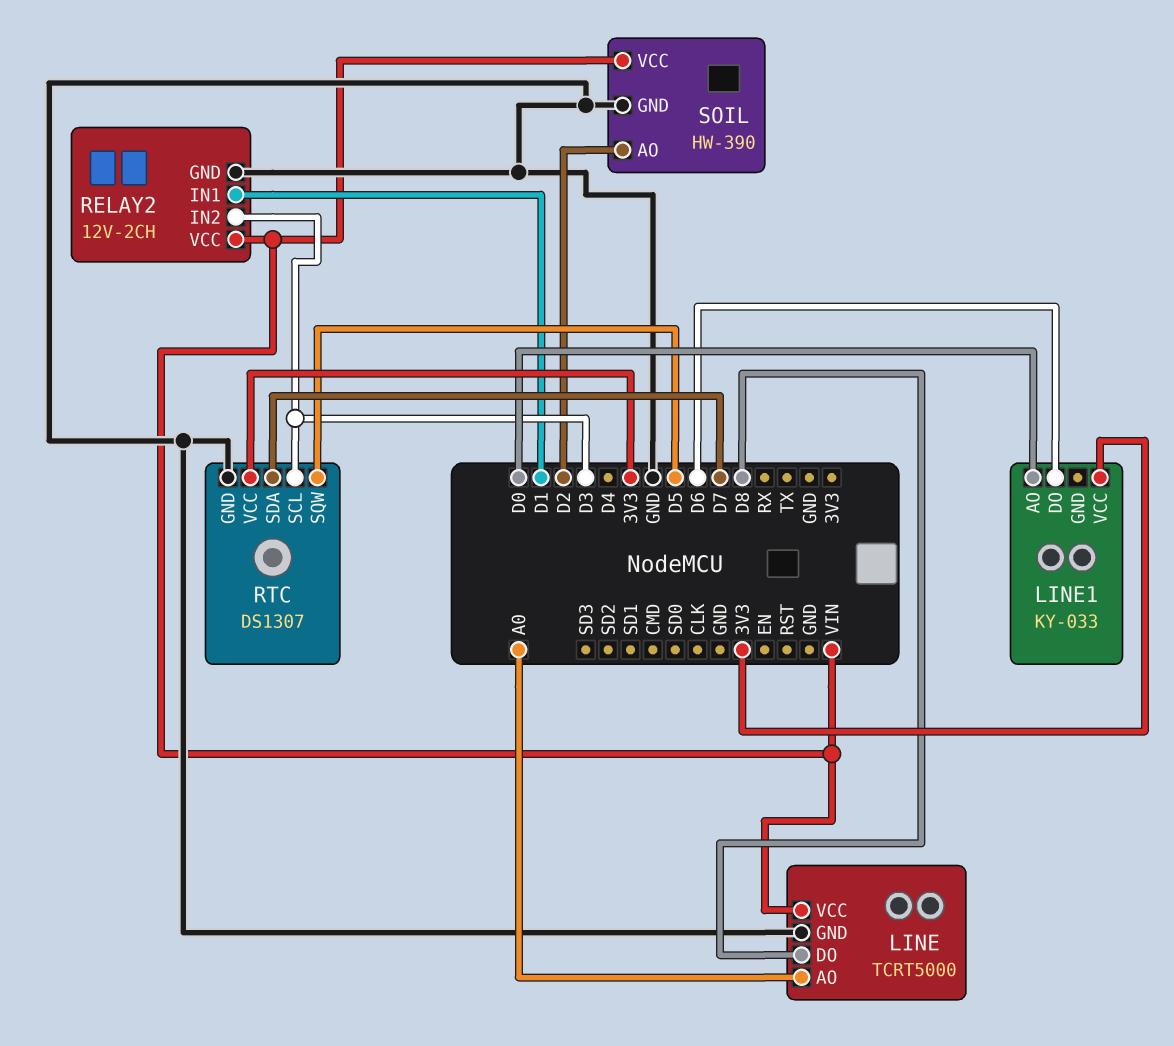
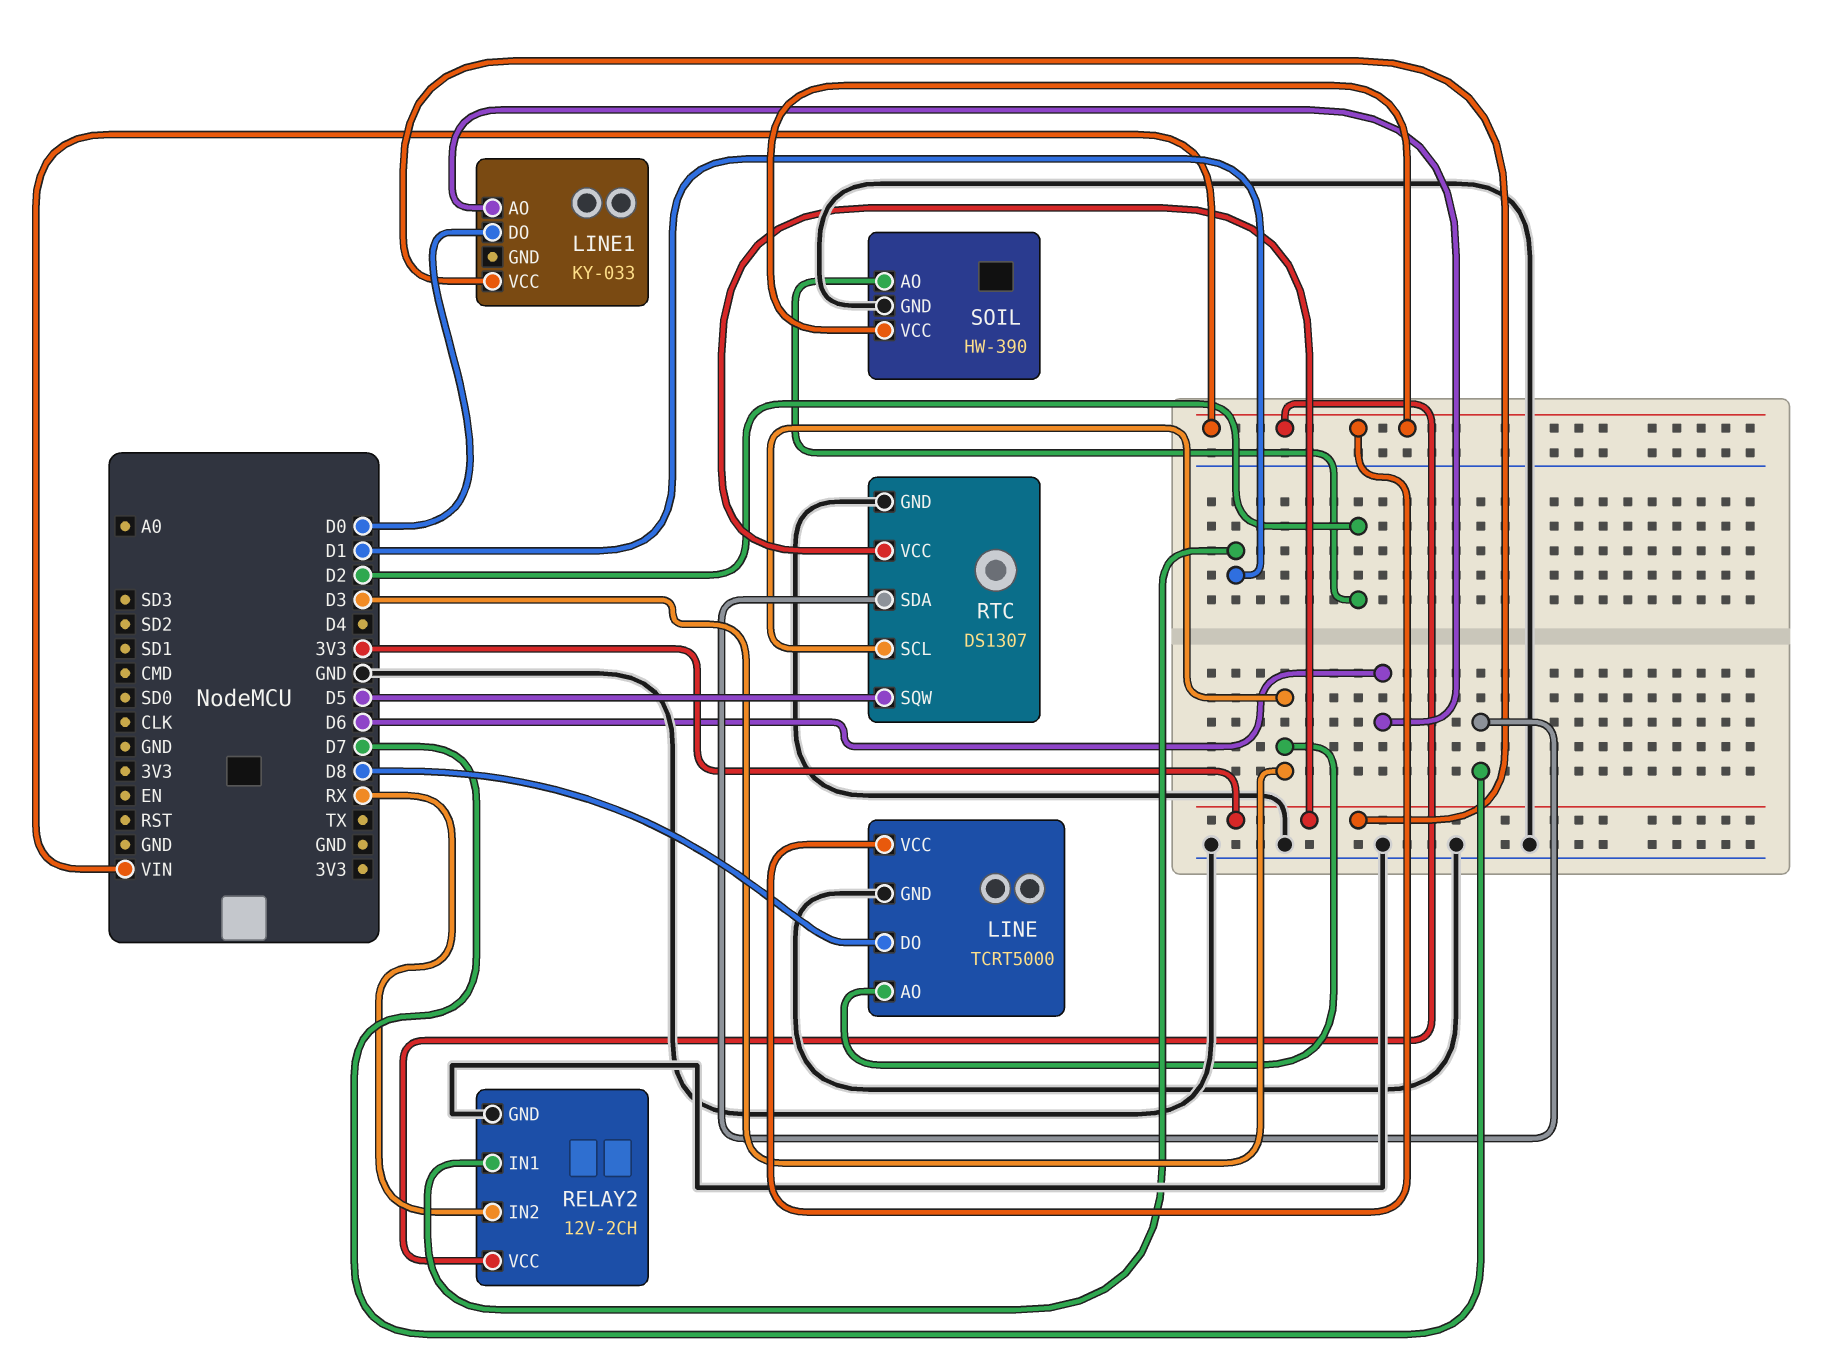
LINE pin AO: A0 -> D3
LINE1 pin AO: D0 -> D6
LINE1 pin DO: D6 -> D0
RELAY2 pin IN2: D3 -> RX

